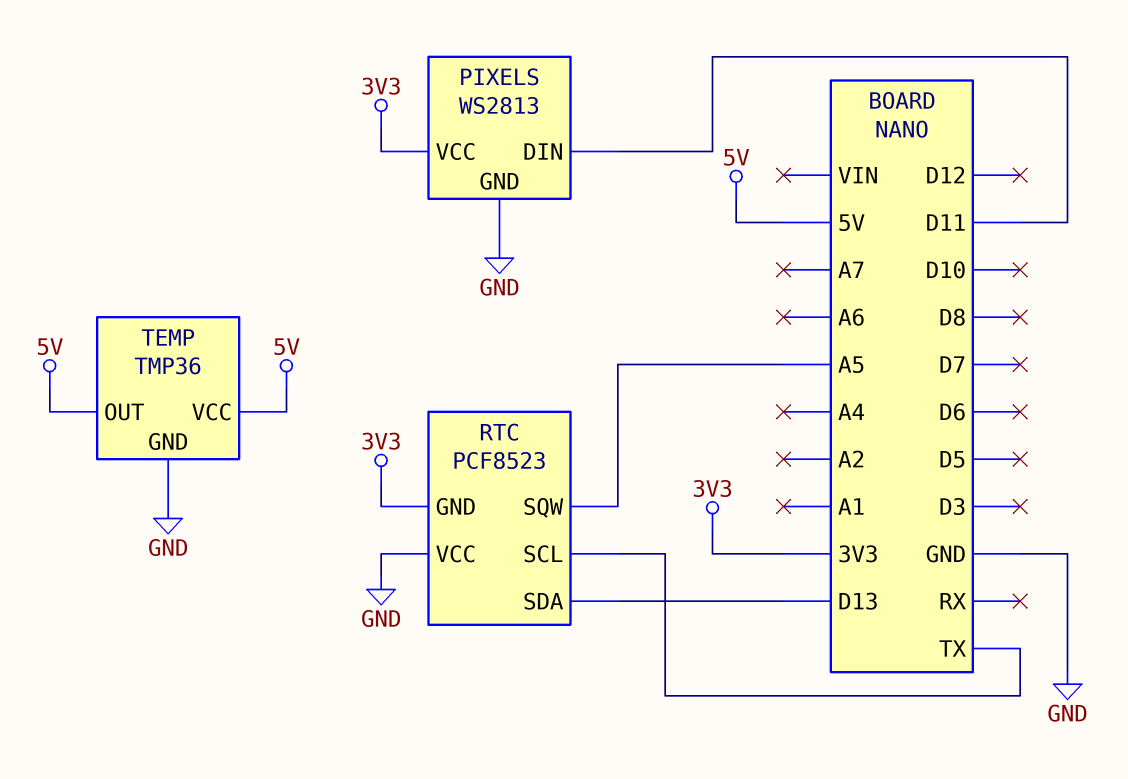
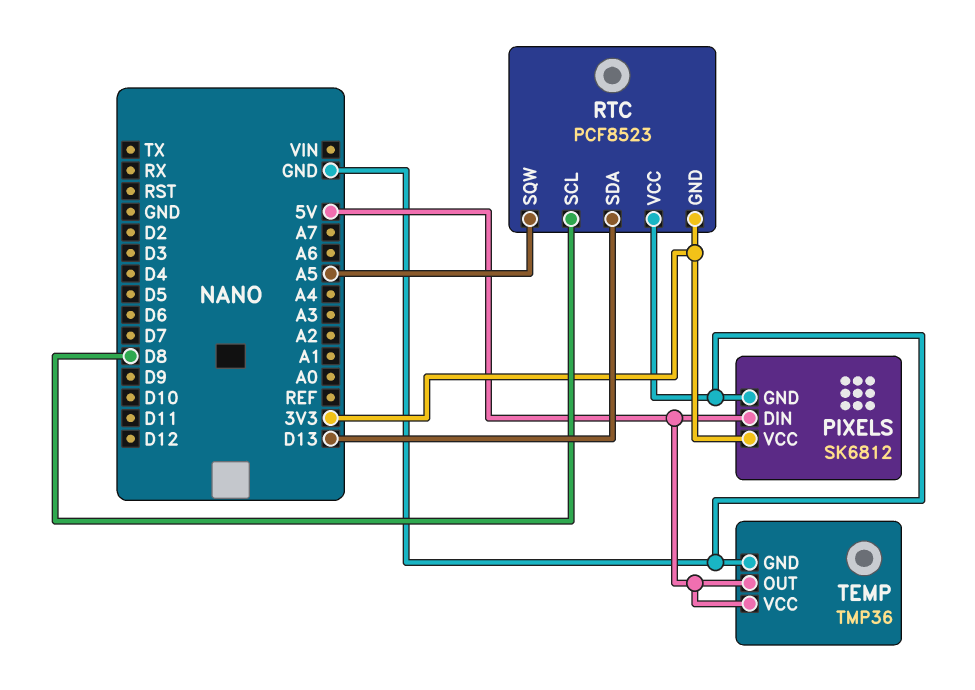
PIXELS: WS2813 -> SK6812
PIXELS pin DIN: D11 -> 5V
RTC pin SCL: TX -> D8

